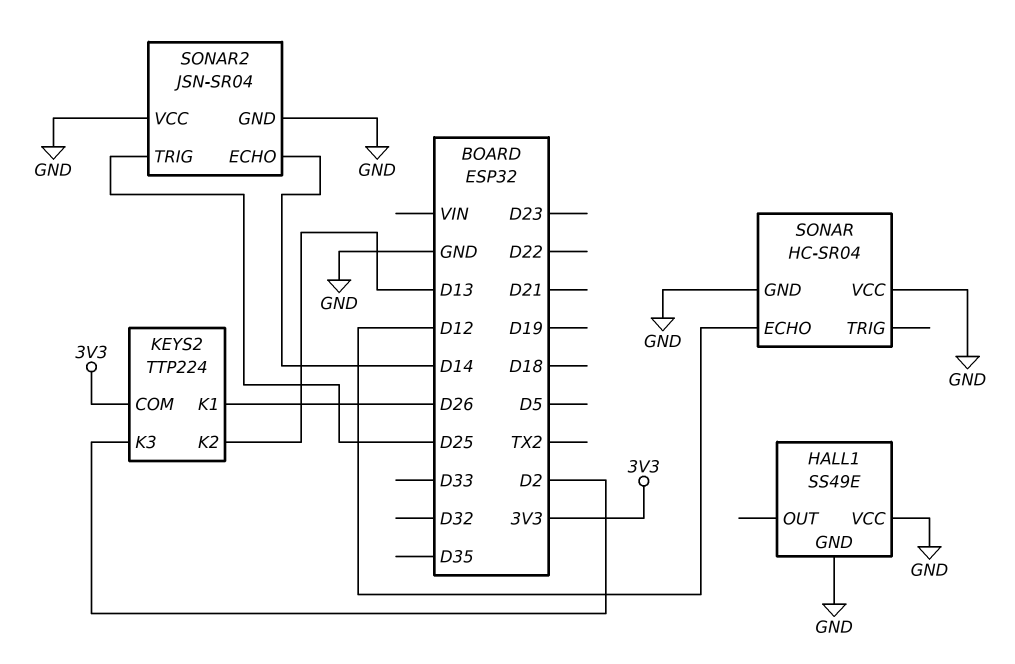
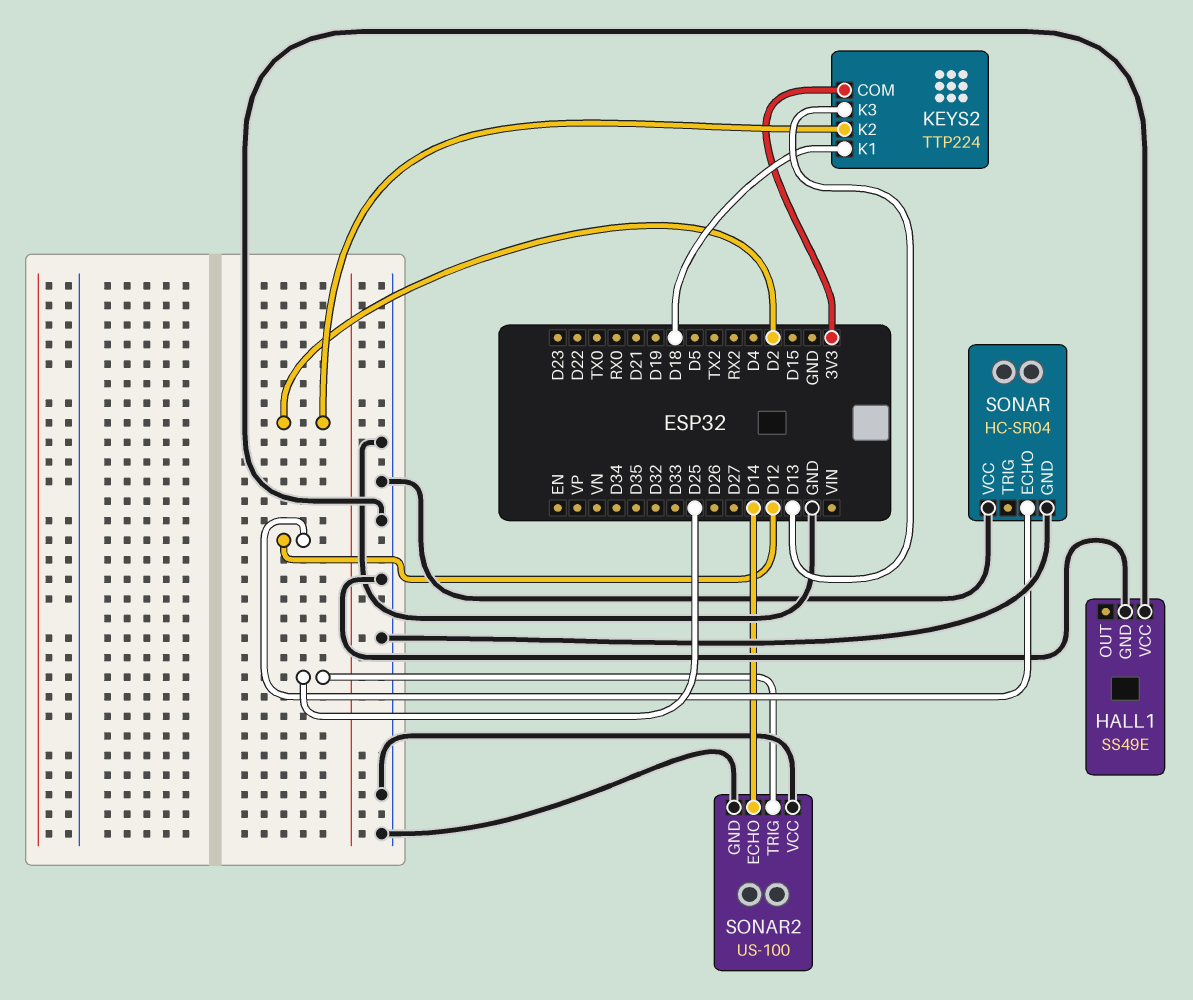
KEYS2 pin K1: D26 -> D18
KEYS2 pin K2: D13 -> D2
KEYS2 pin K3: D2 -> D13
SONAR2: JSN-SR04 -> US-100

